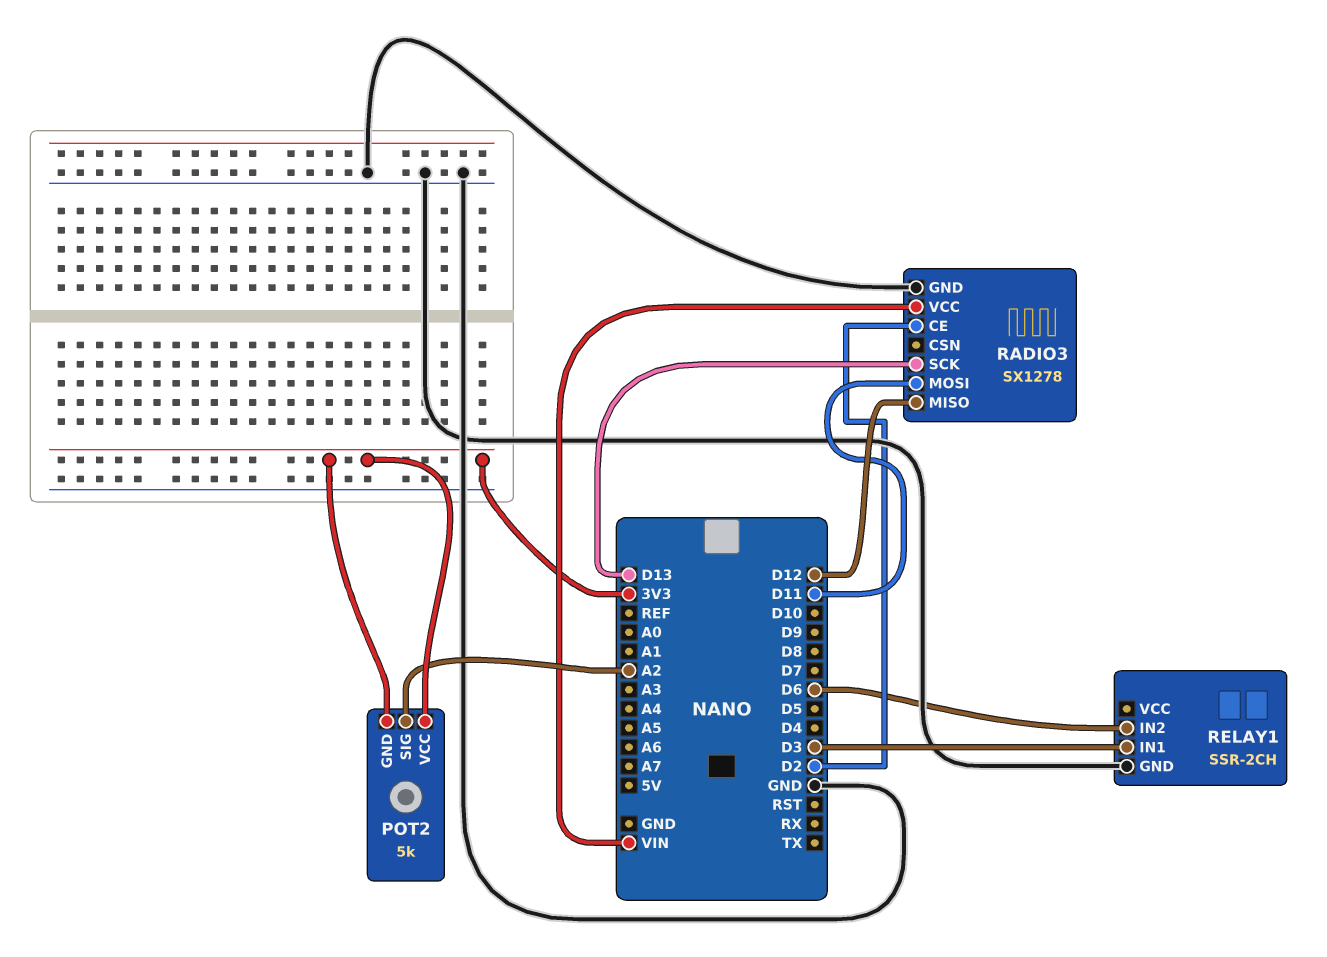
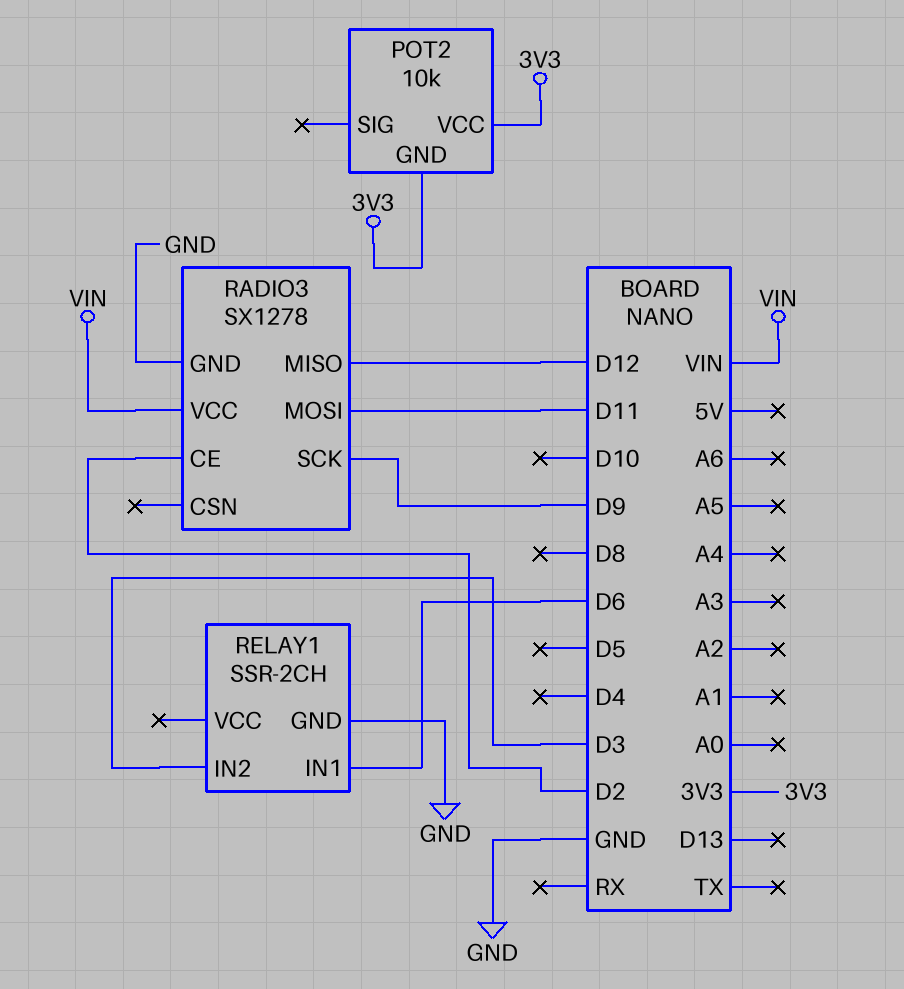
POT2: 5k -> 10k
POT2 pin SIG: A2 -> none
RADIO3 pin SCK: D13 -> D9
RELAY1 pin IN1: D3 -> D6
RELAY1 pin IN2: D6 -> D3

